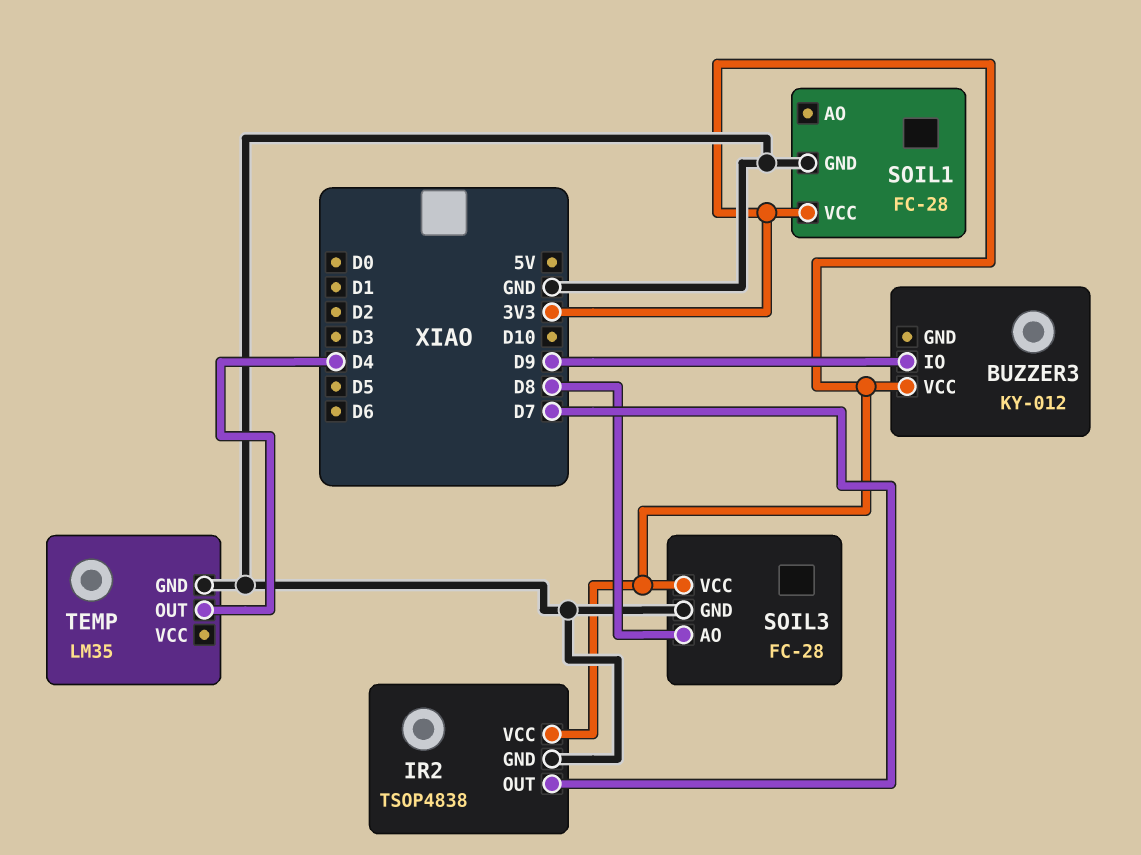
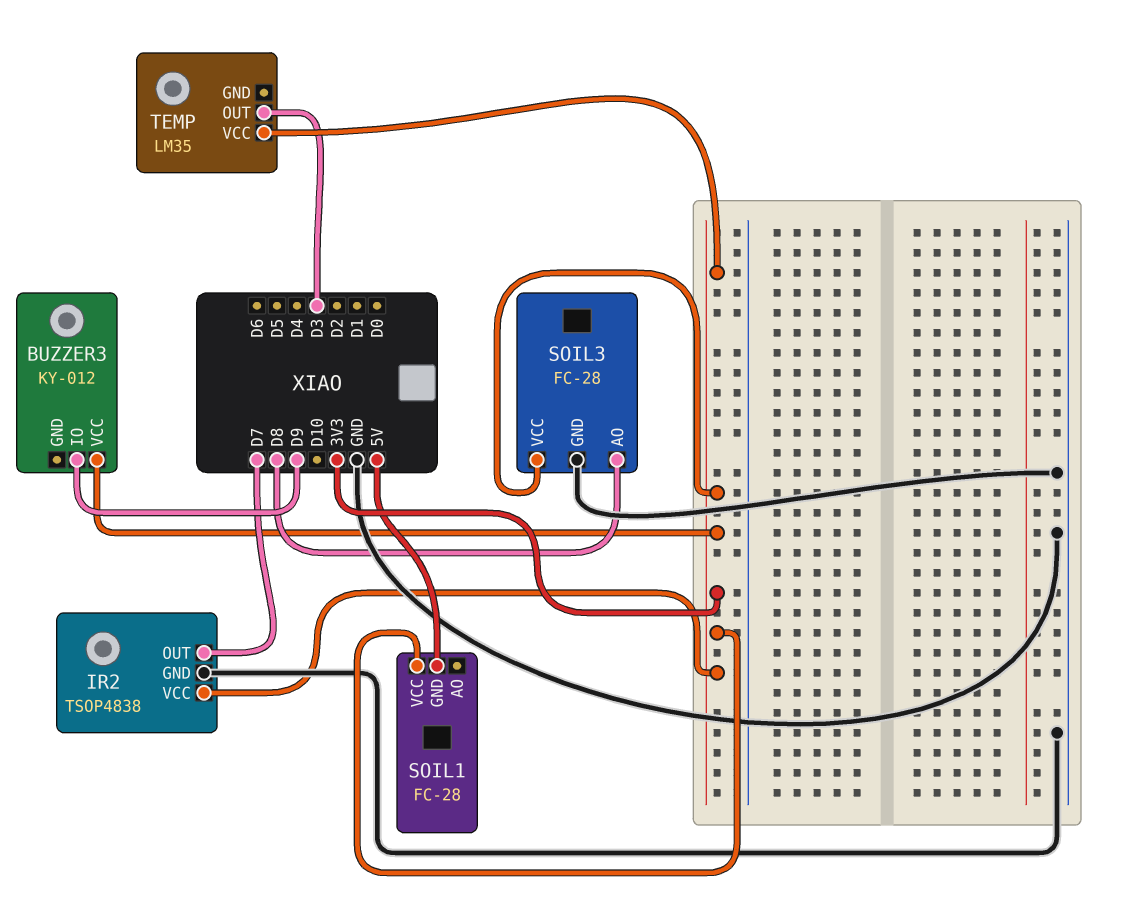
SOIL1 pin GND: GND -> 5V
TEMP pin GND: GND -> none
TEMP pin OUT: D4 -> D3
TEMP pin VCC: none -> 3V3

